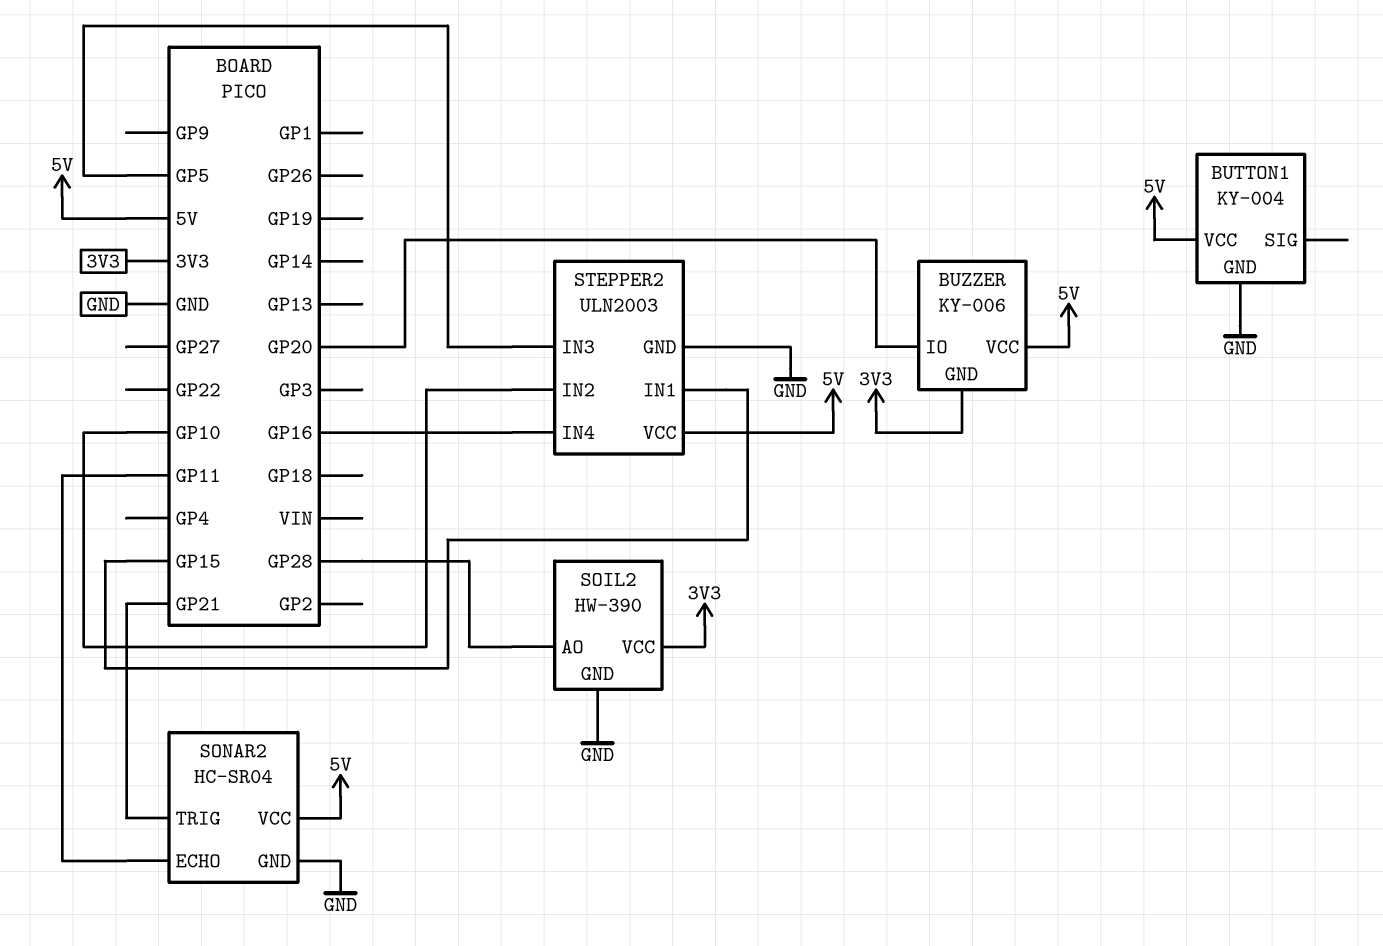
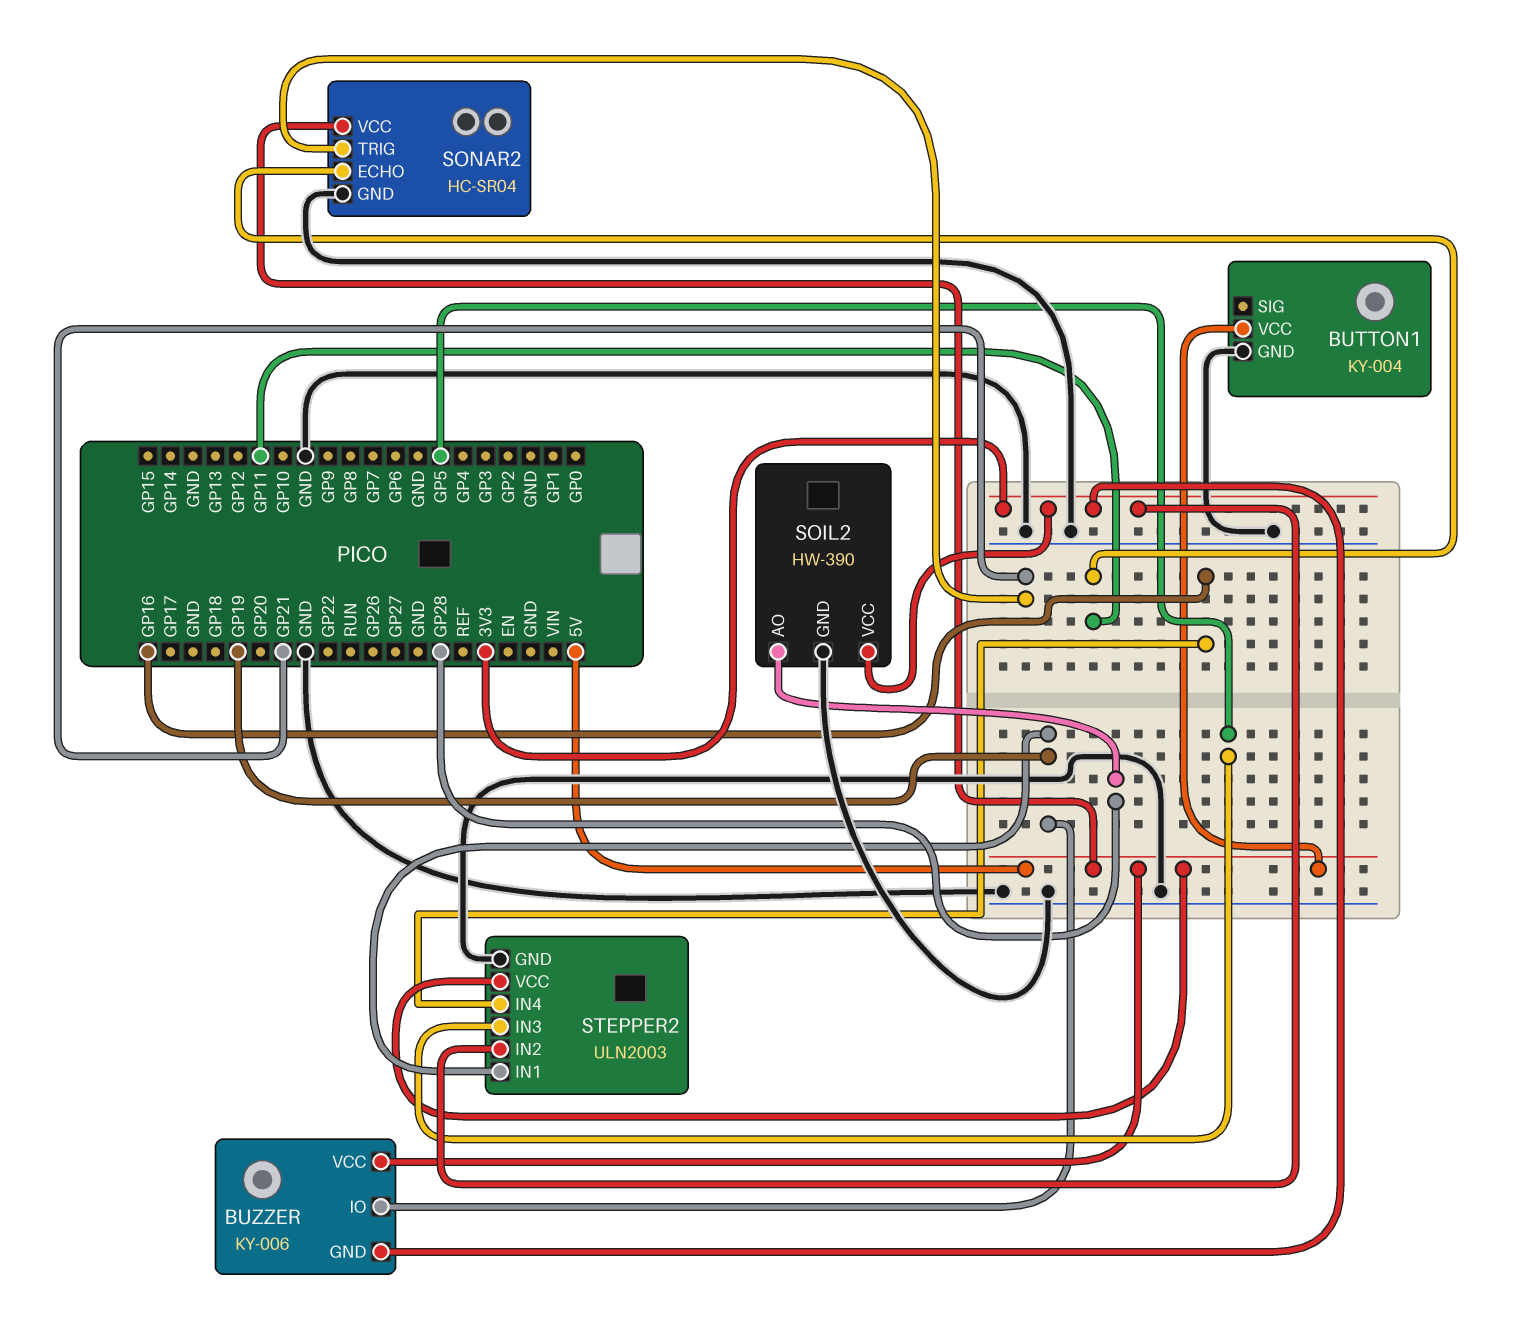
BUZZER pin IO: GP20 -> GP19
STEPPER2 pin IN1: GP15 -> GP19
STEPPER2 pin IN2: GP10 -> 3V3

